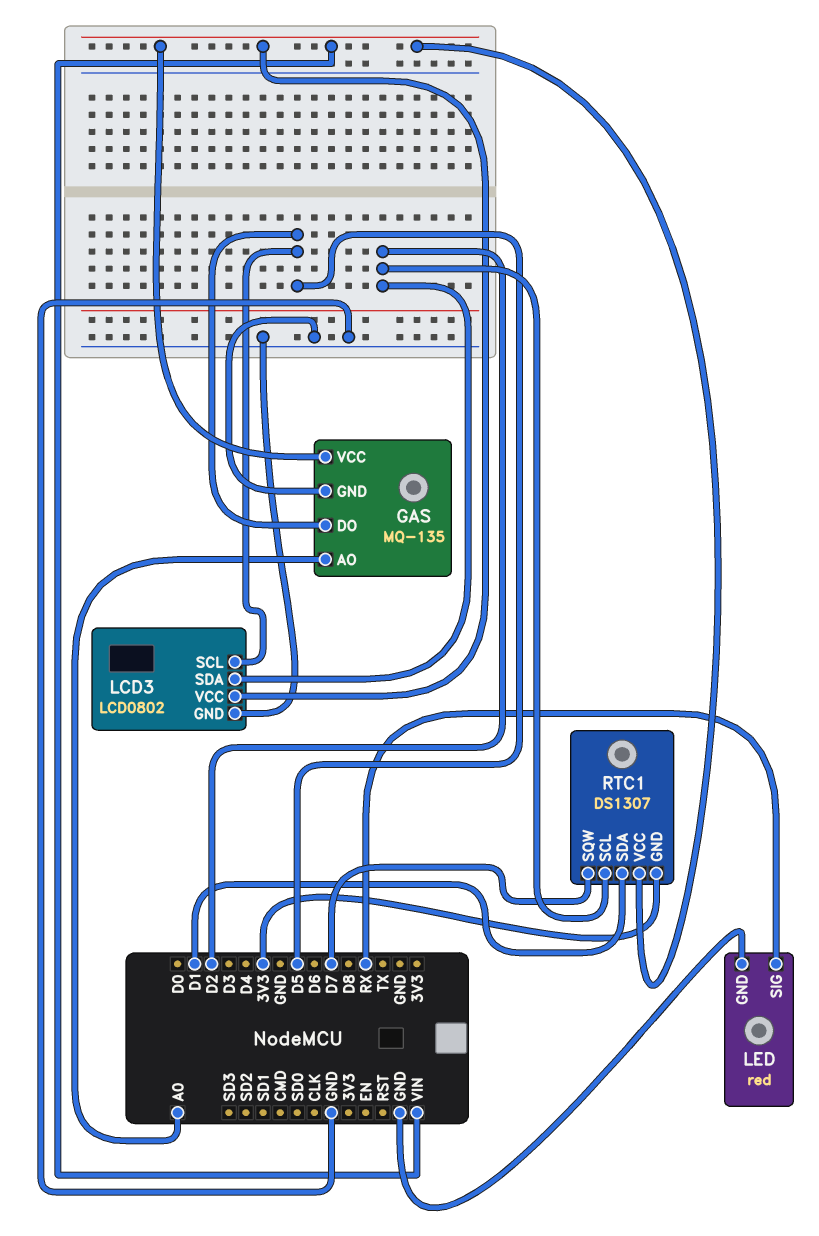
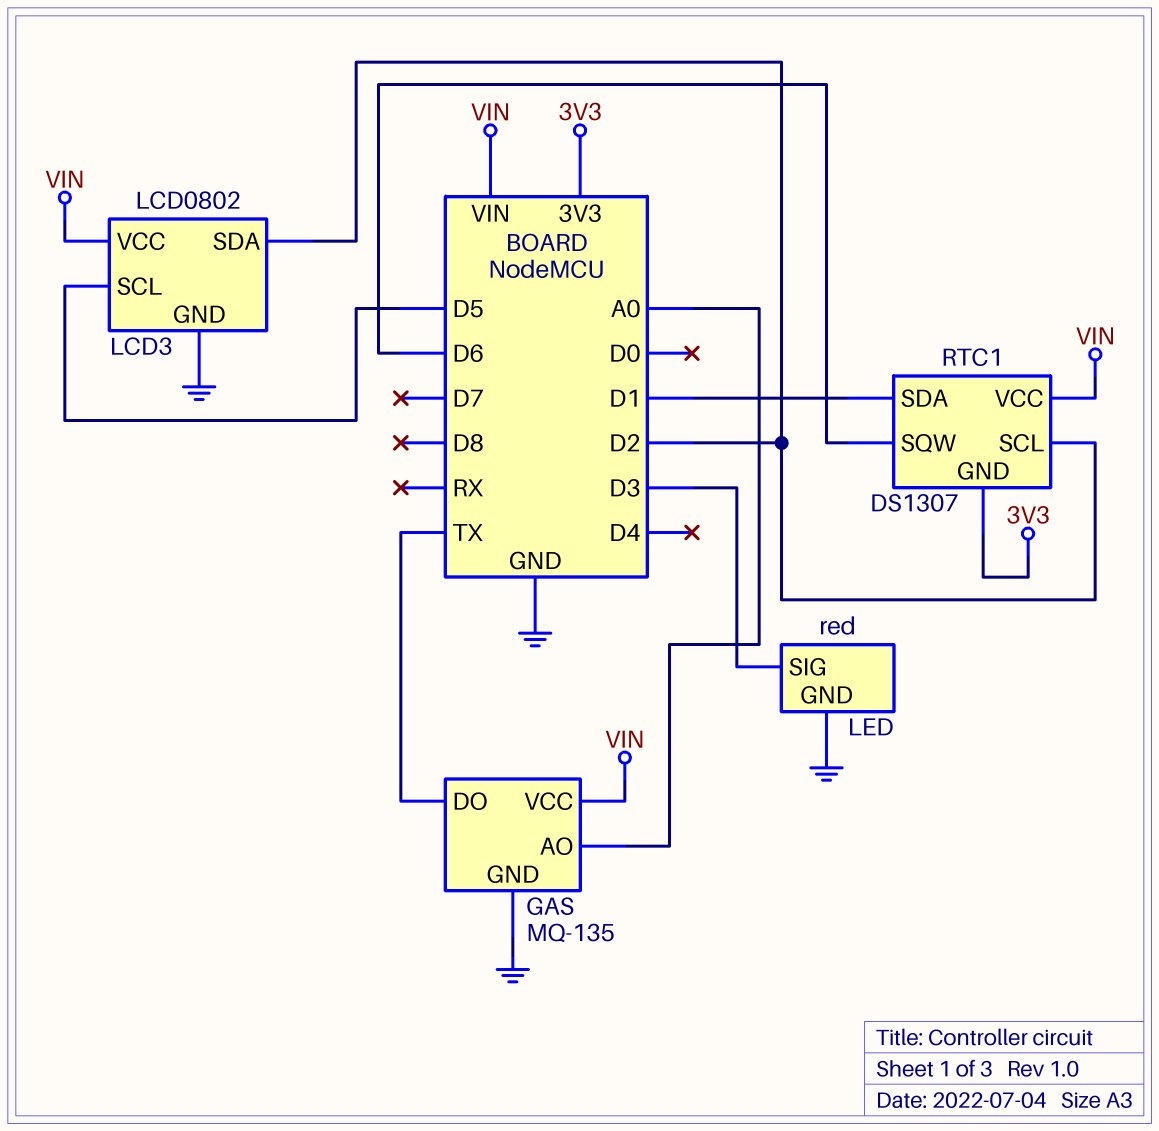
GAS pin DO: D5 -> TX
LED pin SIG: RX -> D3
RTC1 pin SQW: D7 -> D6

